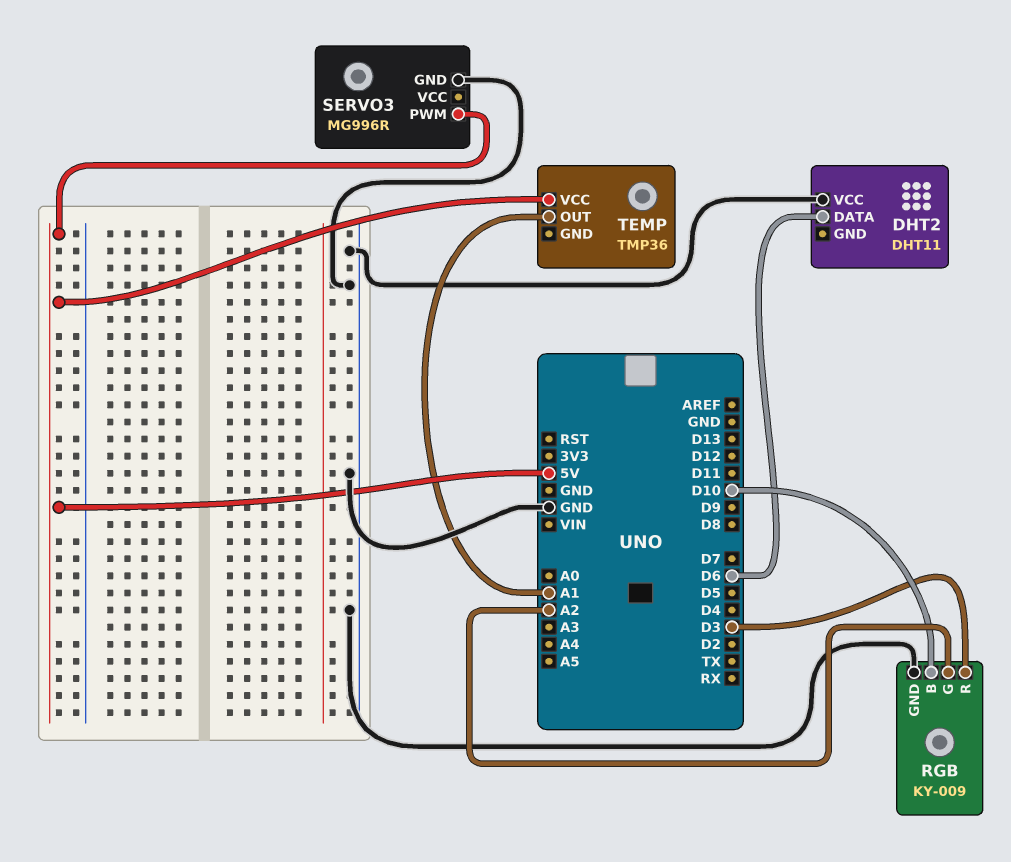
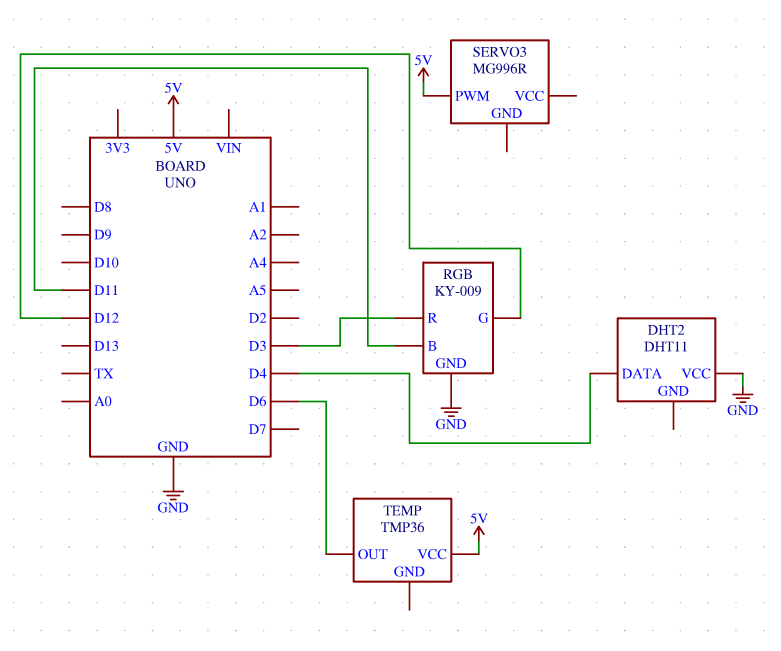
DHT2 pin DATA: D6 -> D4
RGB pin B: D10 -> D11
RGB pin G: A2 -> D12
SERVO3 pin GND: GND -> none
TEMP pin OUT: A1 -> D6

